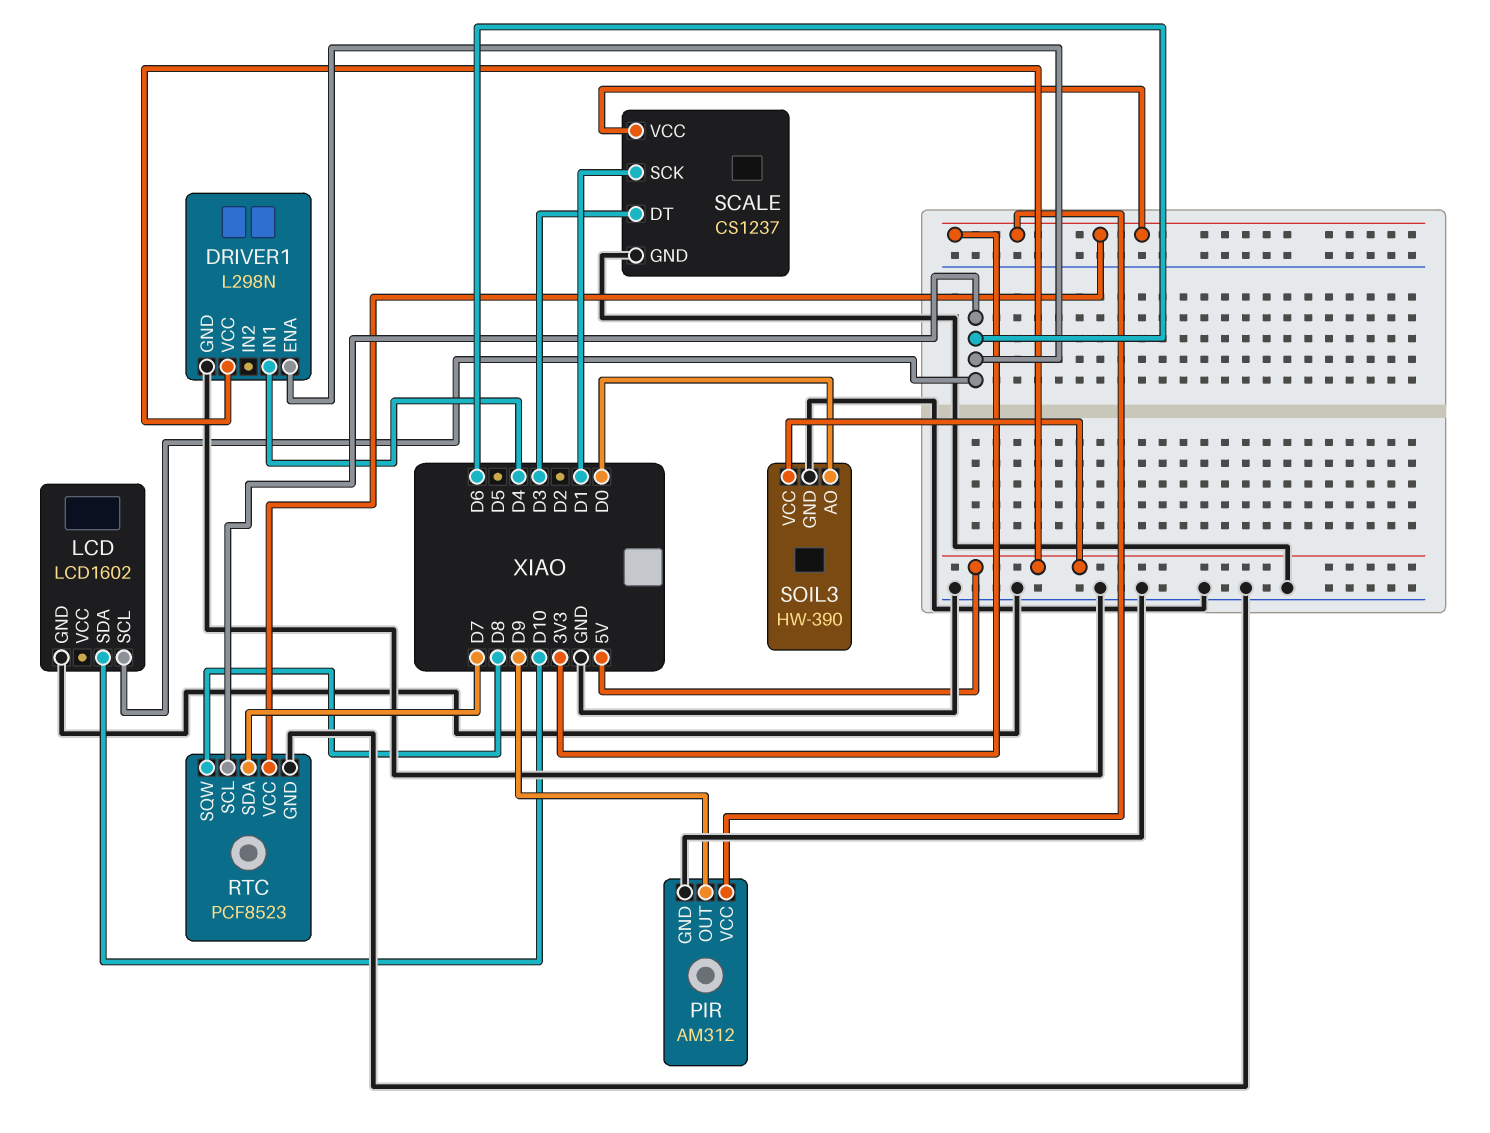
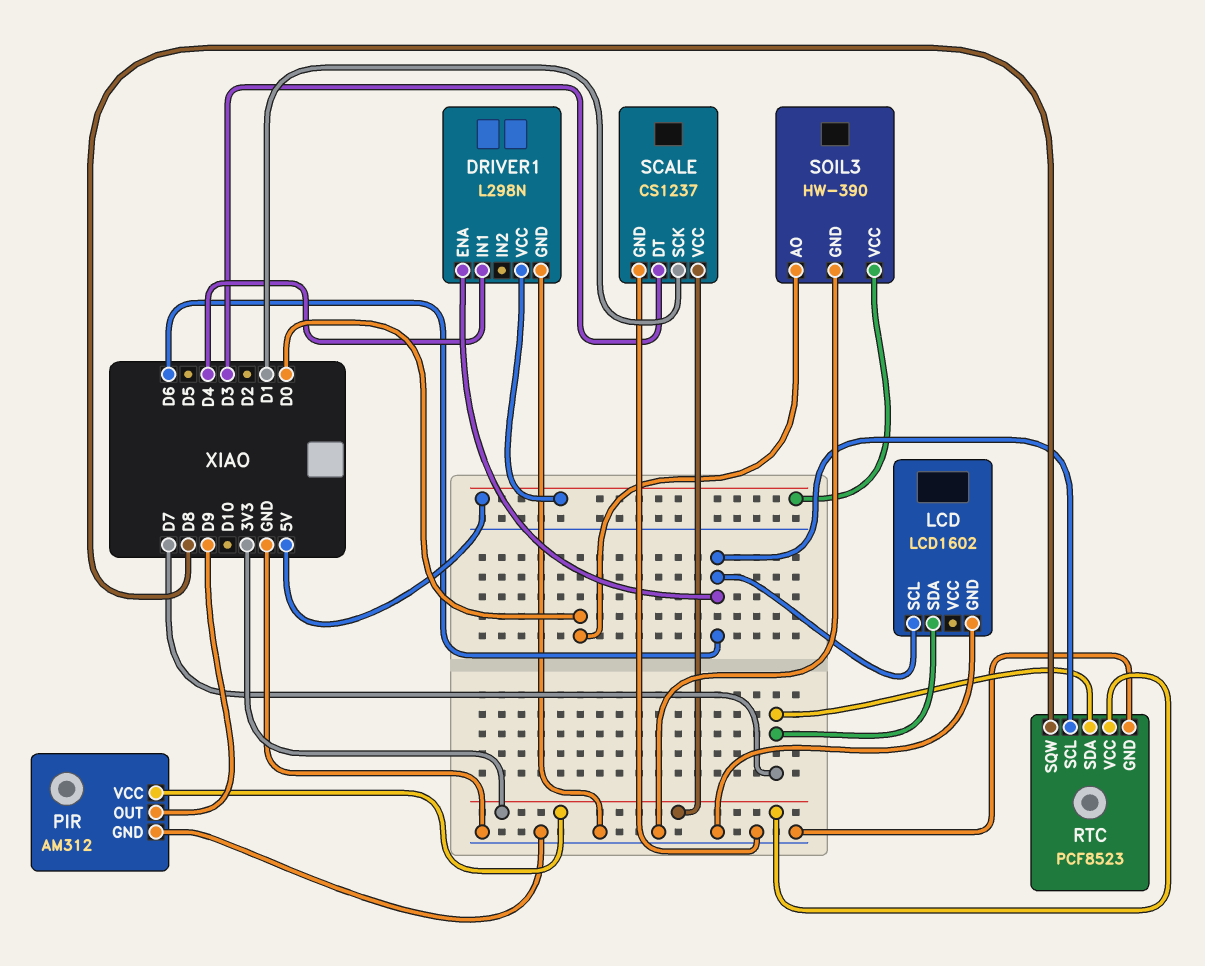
LCD pin SDA: D10 -> D7

